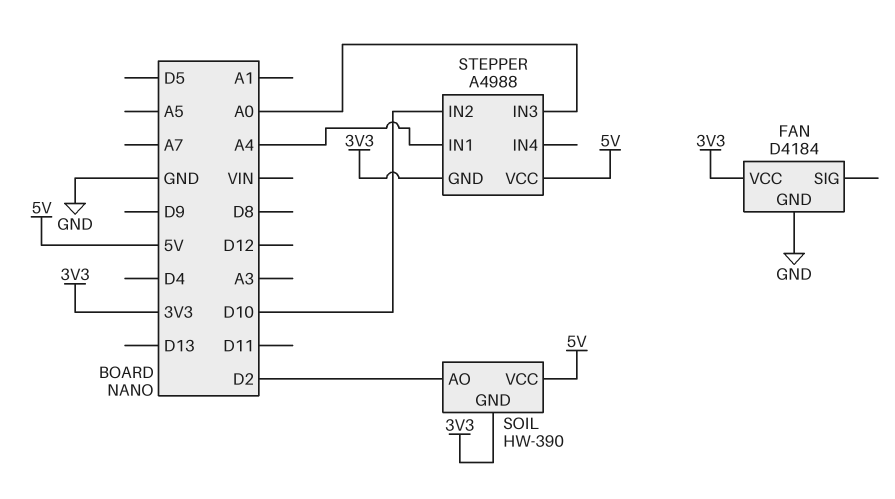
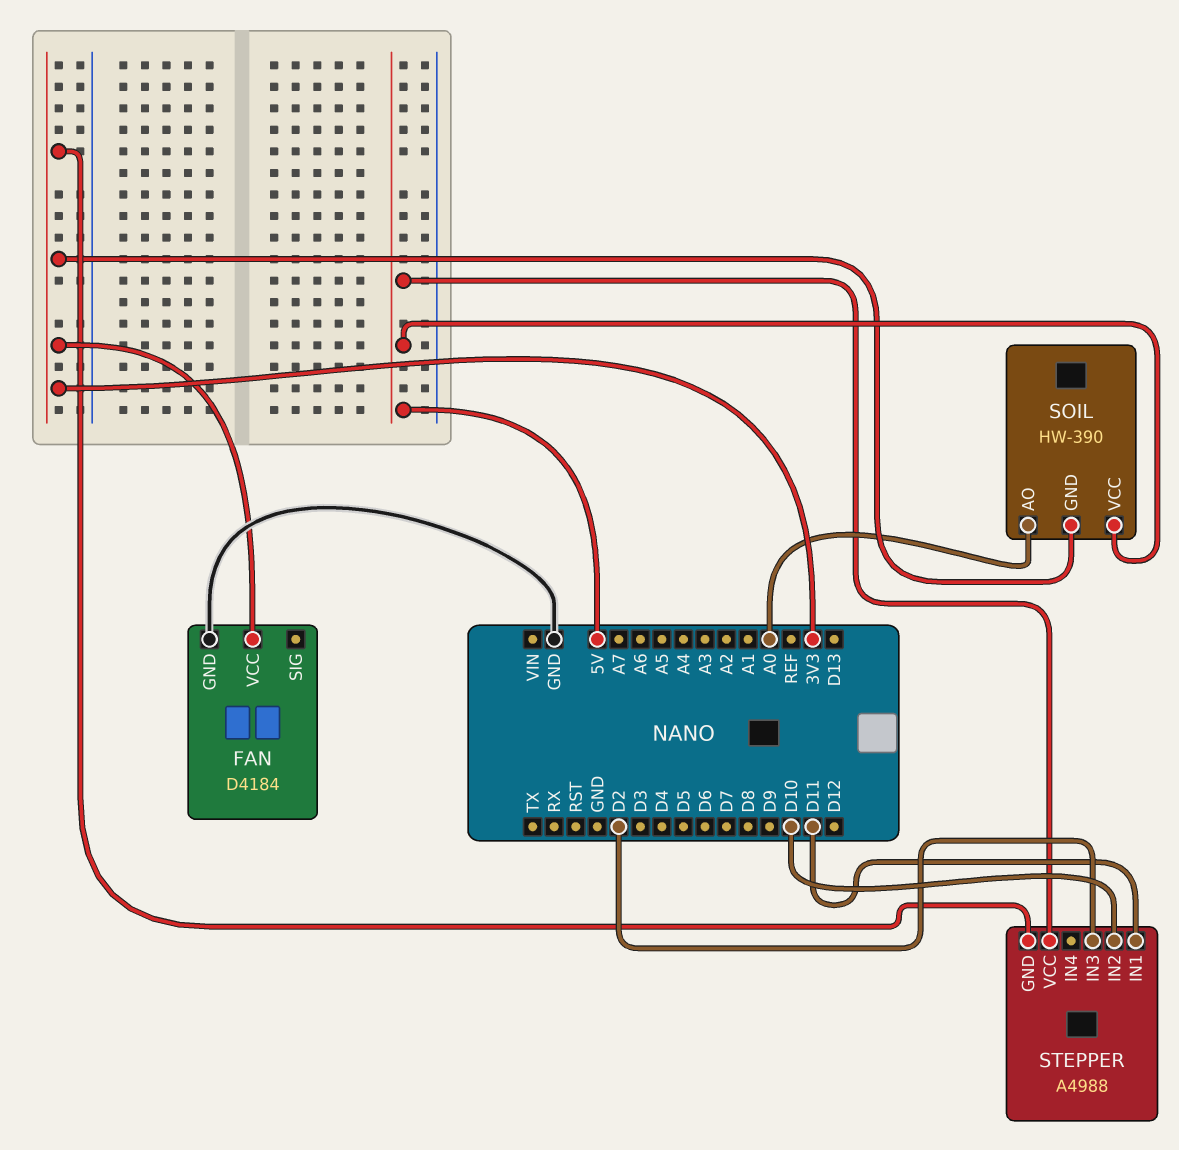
SOIL pin AO: D2 -> A0
STEPPER pin IN1: A4 -> D11
STEPPER pin IN3: A0 -> D2

